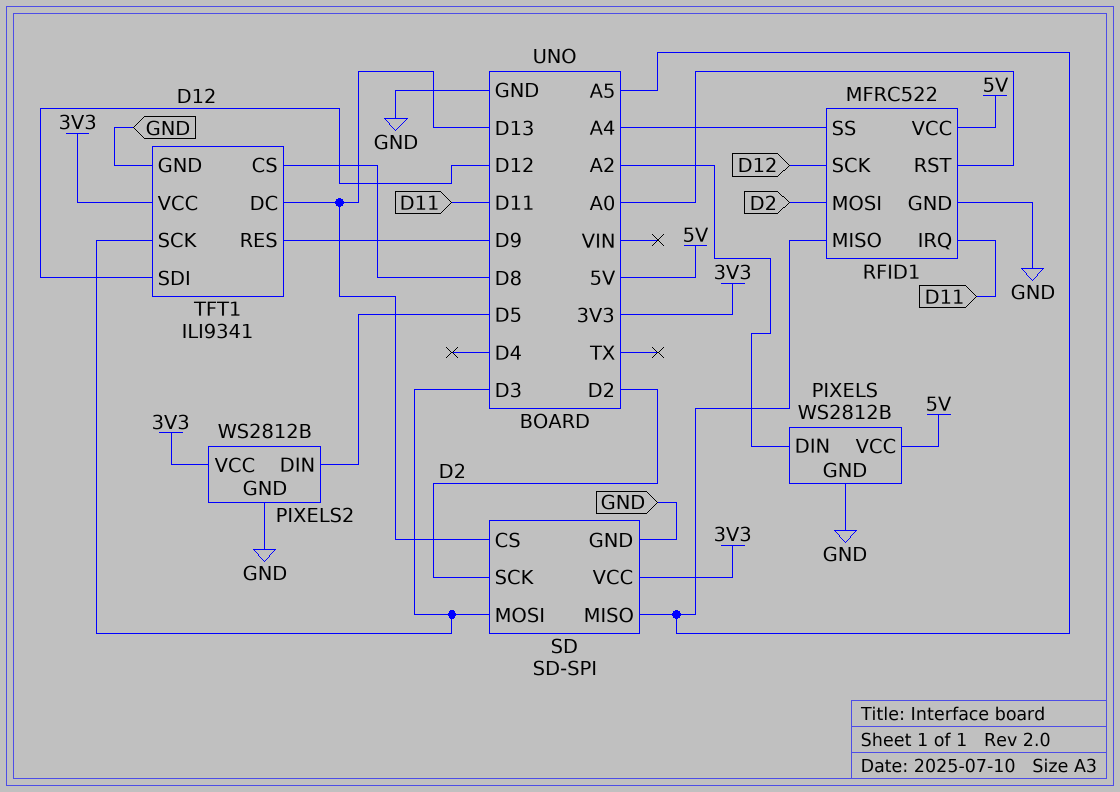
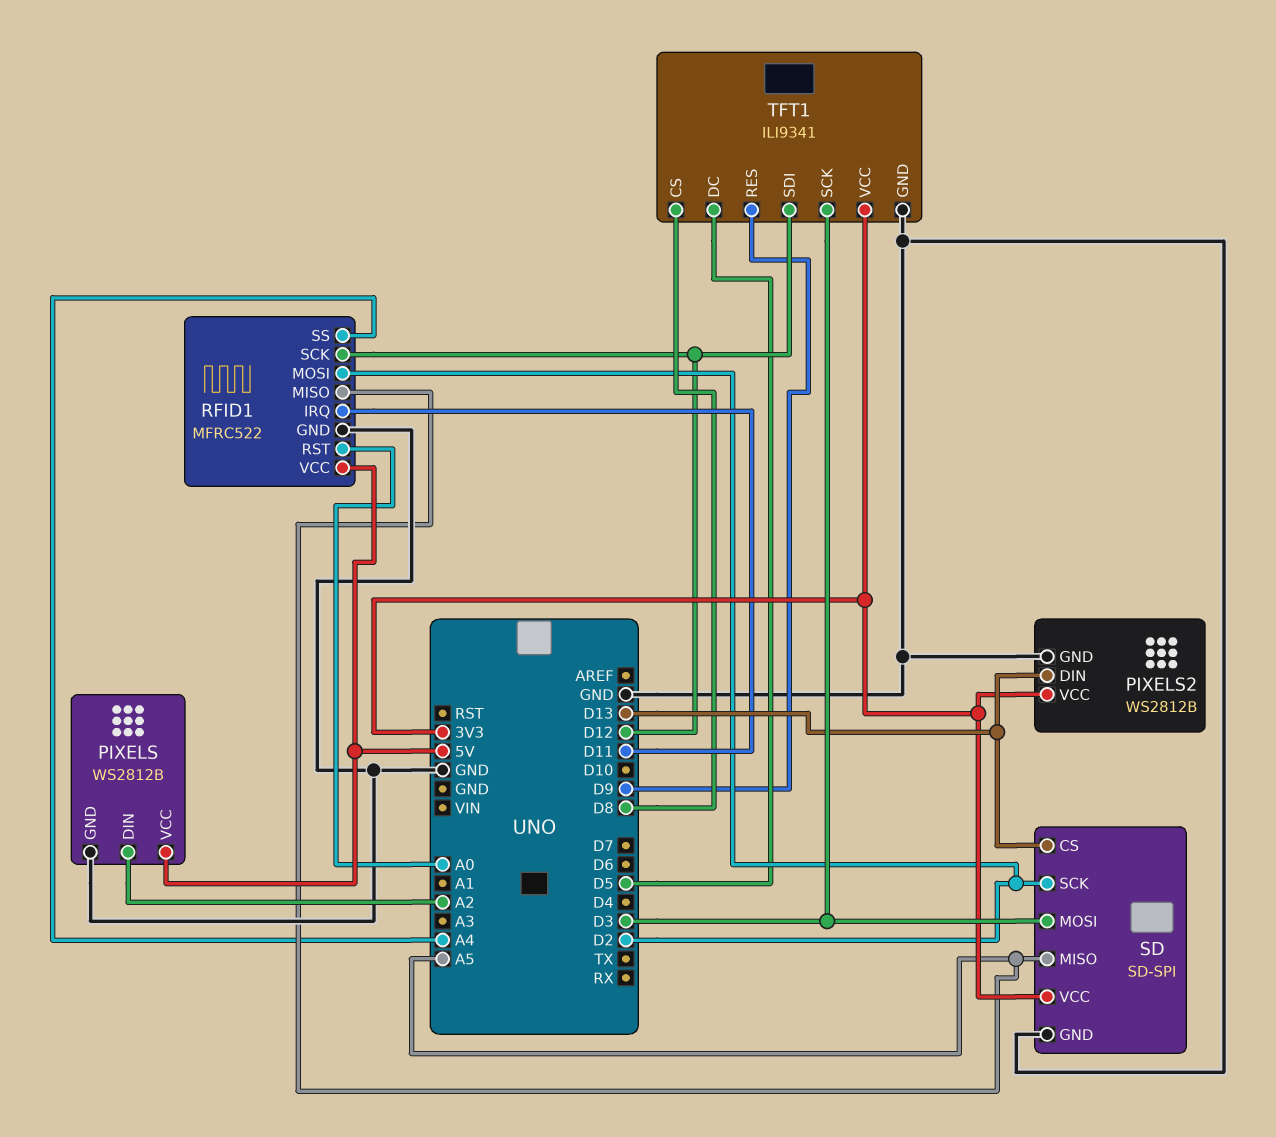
PIXELS2 pin DIN: D5 -> D13
TFT1 pin DC: D13 -> D5

